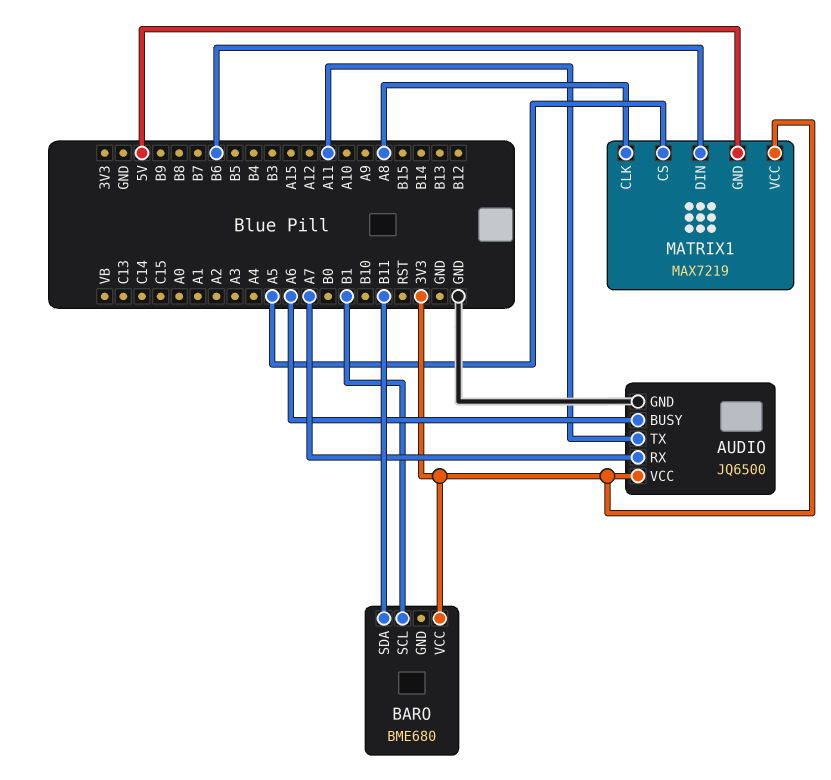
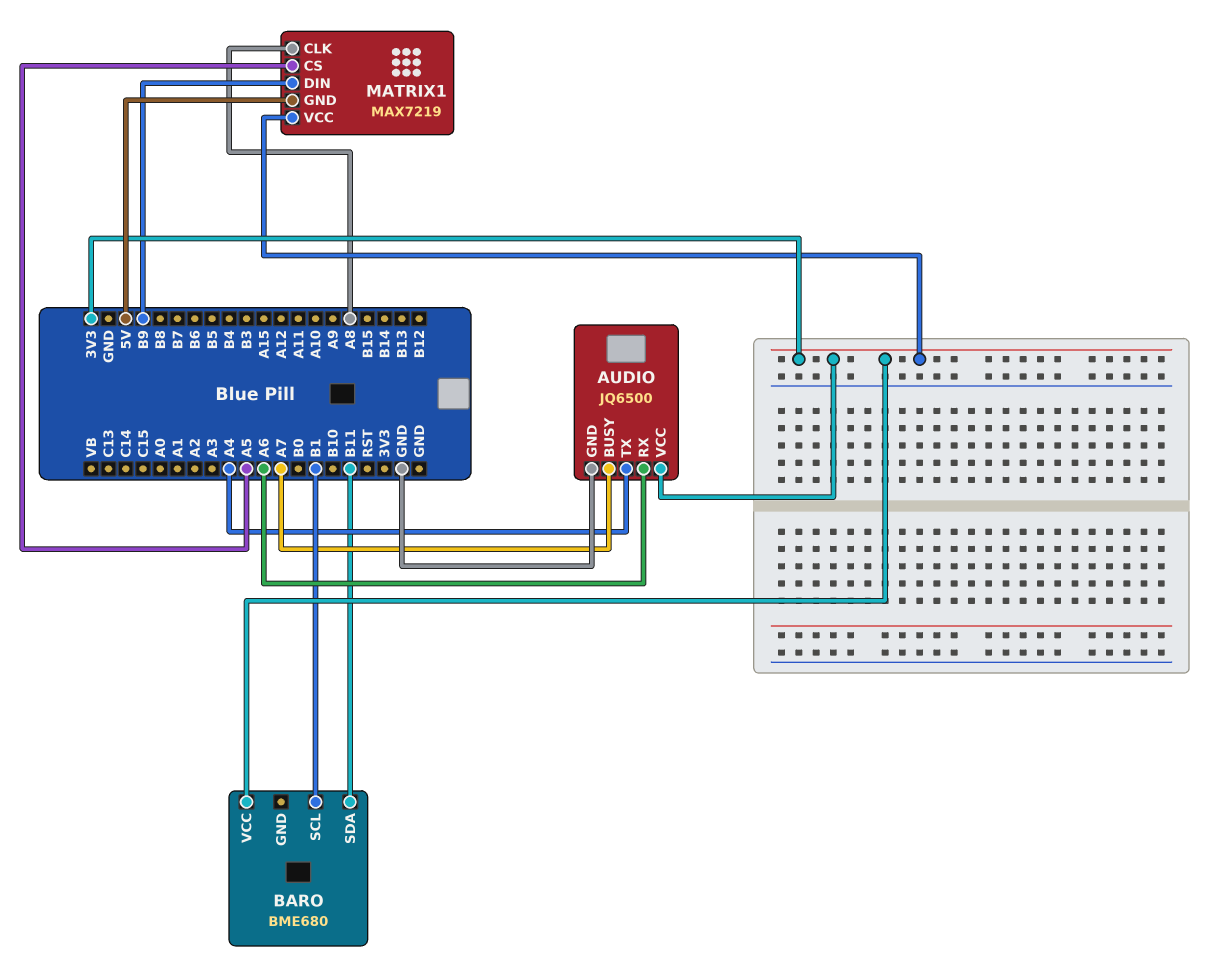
AUDIO pin BUSY: A6 -> A7
AUDIO pin RX: A7 -> A6
AUDIO pin TX: A11 -> A4
MATRIX1 pin DIN: B6 -> B9

